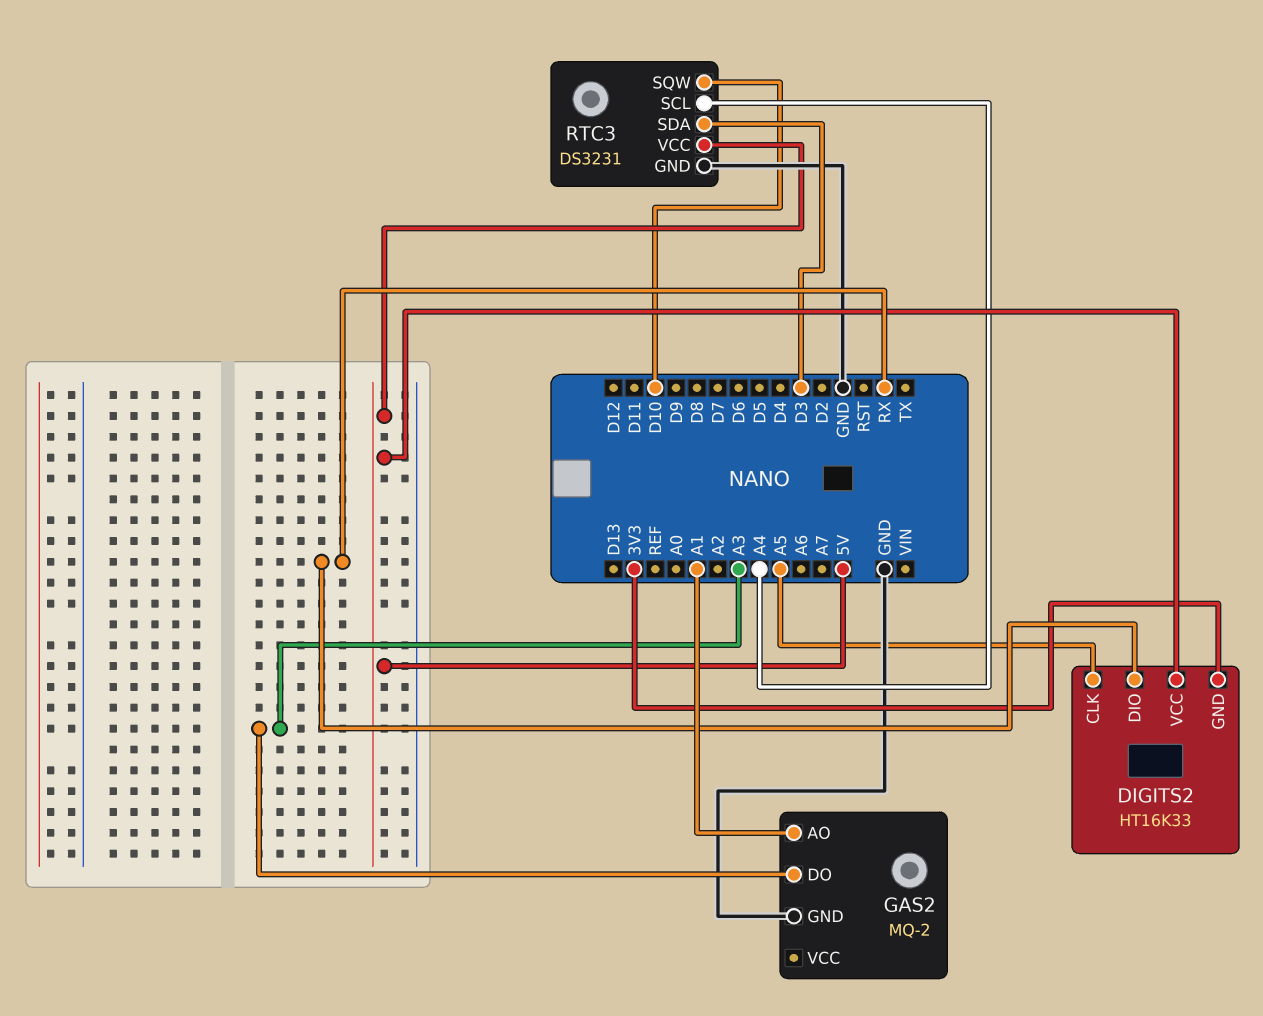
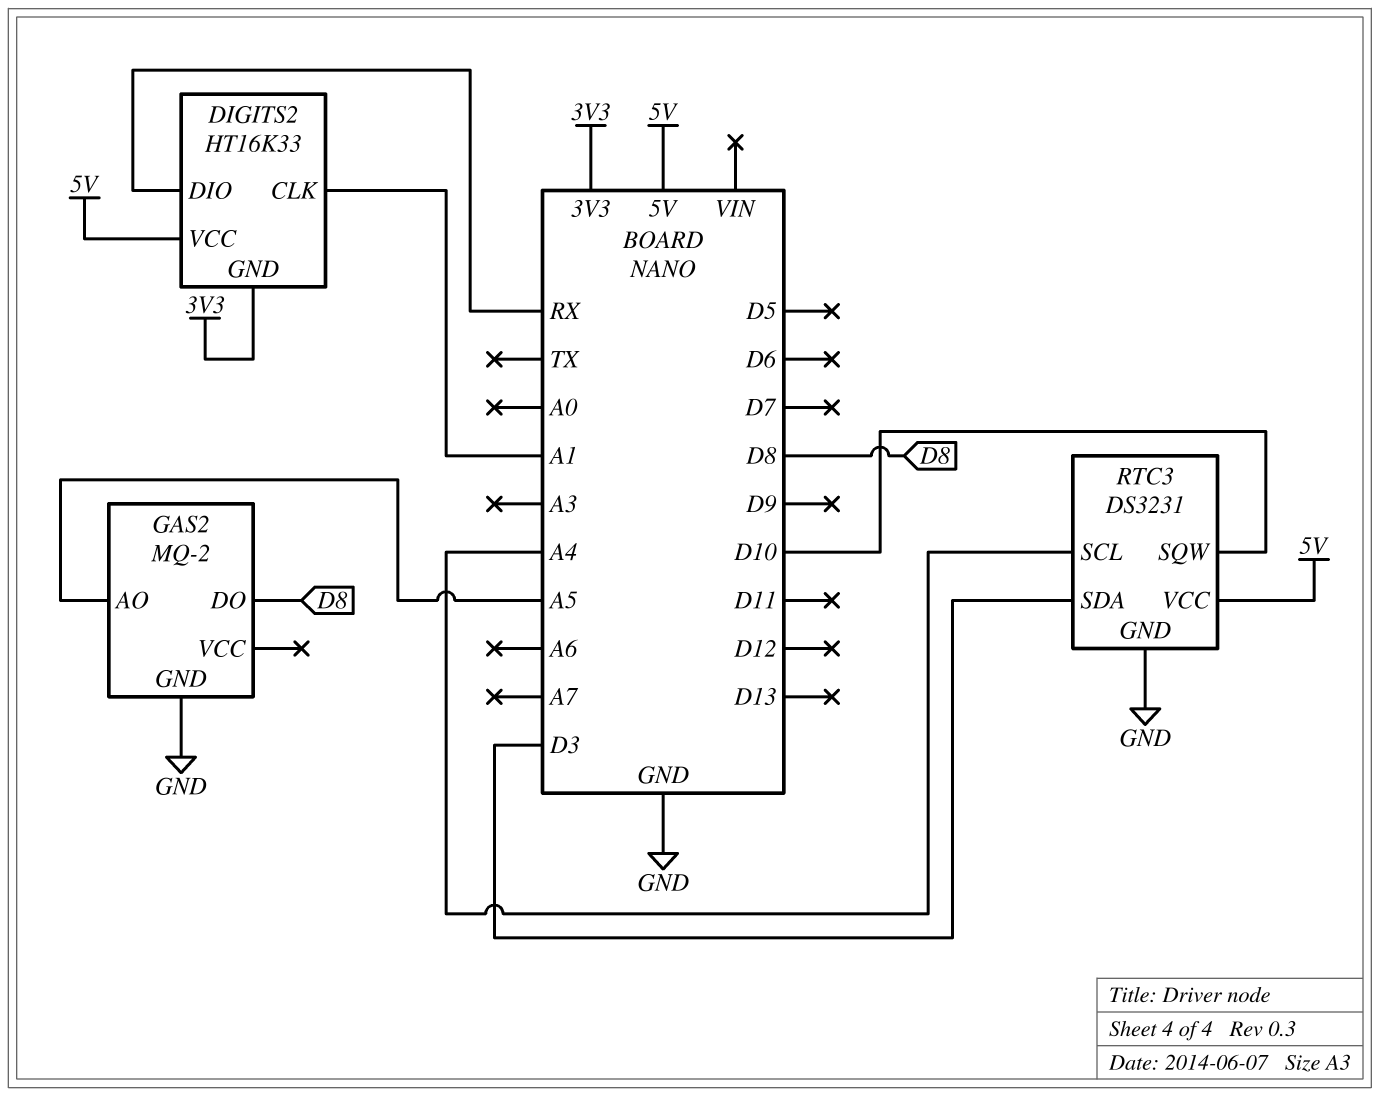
DIGITS2 pin CLK: A5 -> A1
GAS2 pin AO: A1 -> A5
GAS2 pin DO: A3 -> D8

